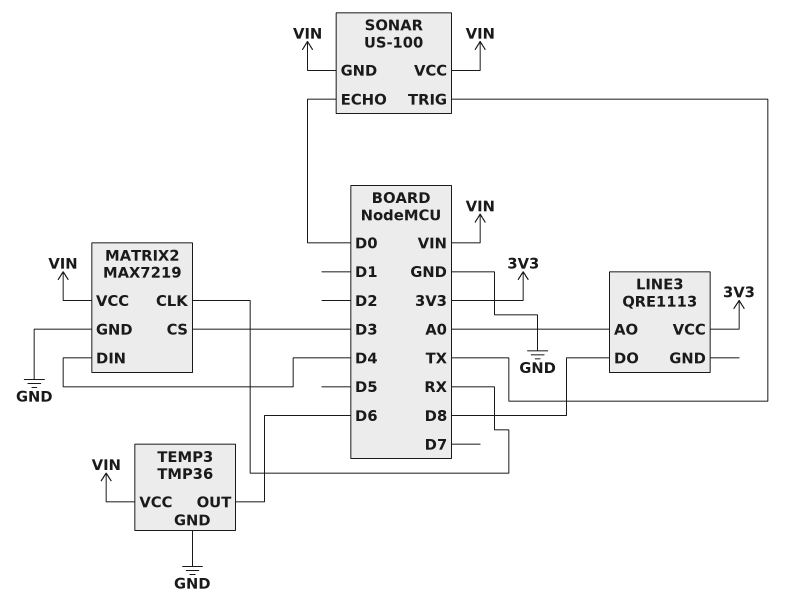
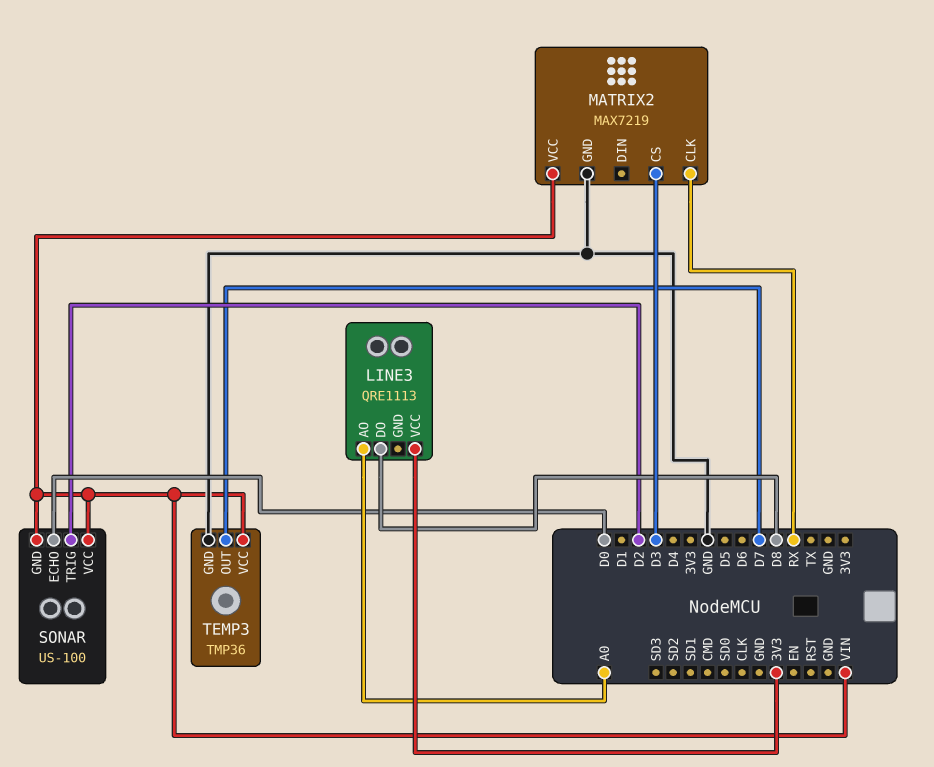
MATRIX2 pin DIN: D4 -> none
SONAR pin TRIG: TX -> D2
TEMP3 pin OUT: D6 -> D7

